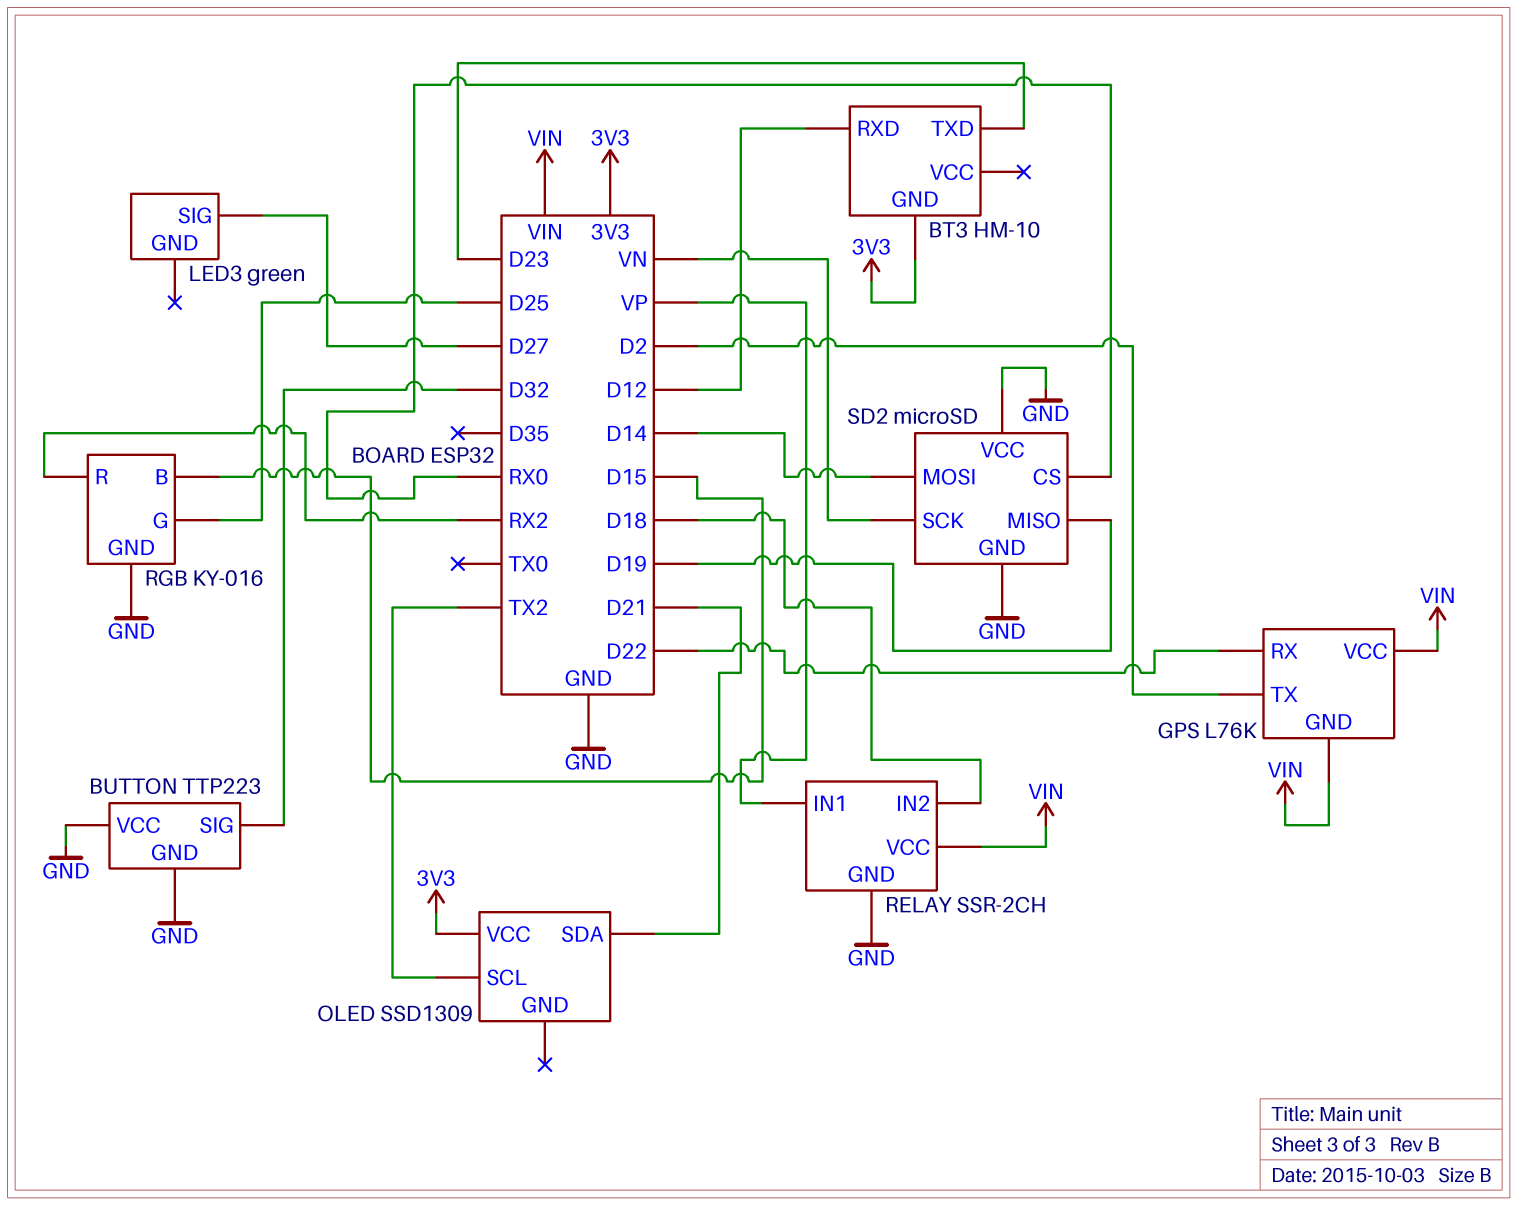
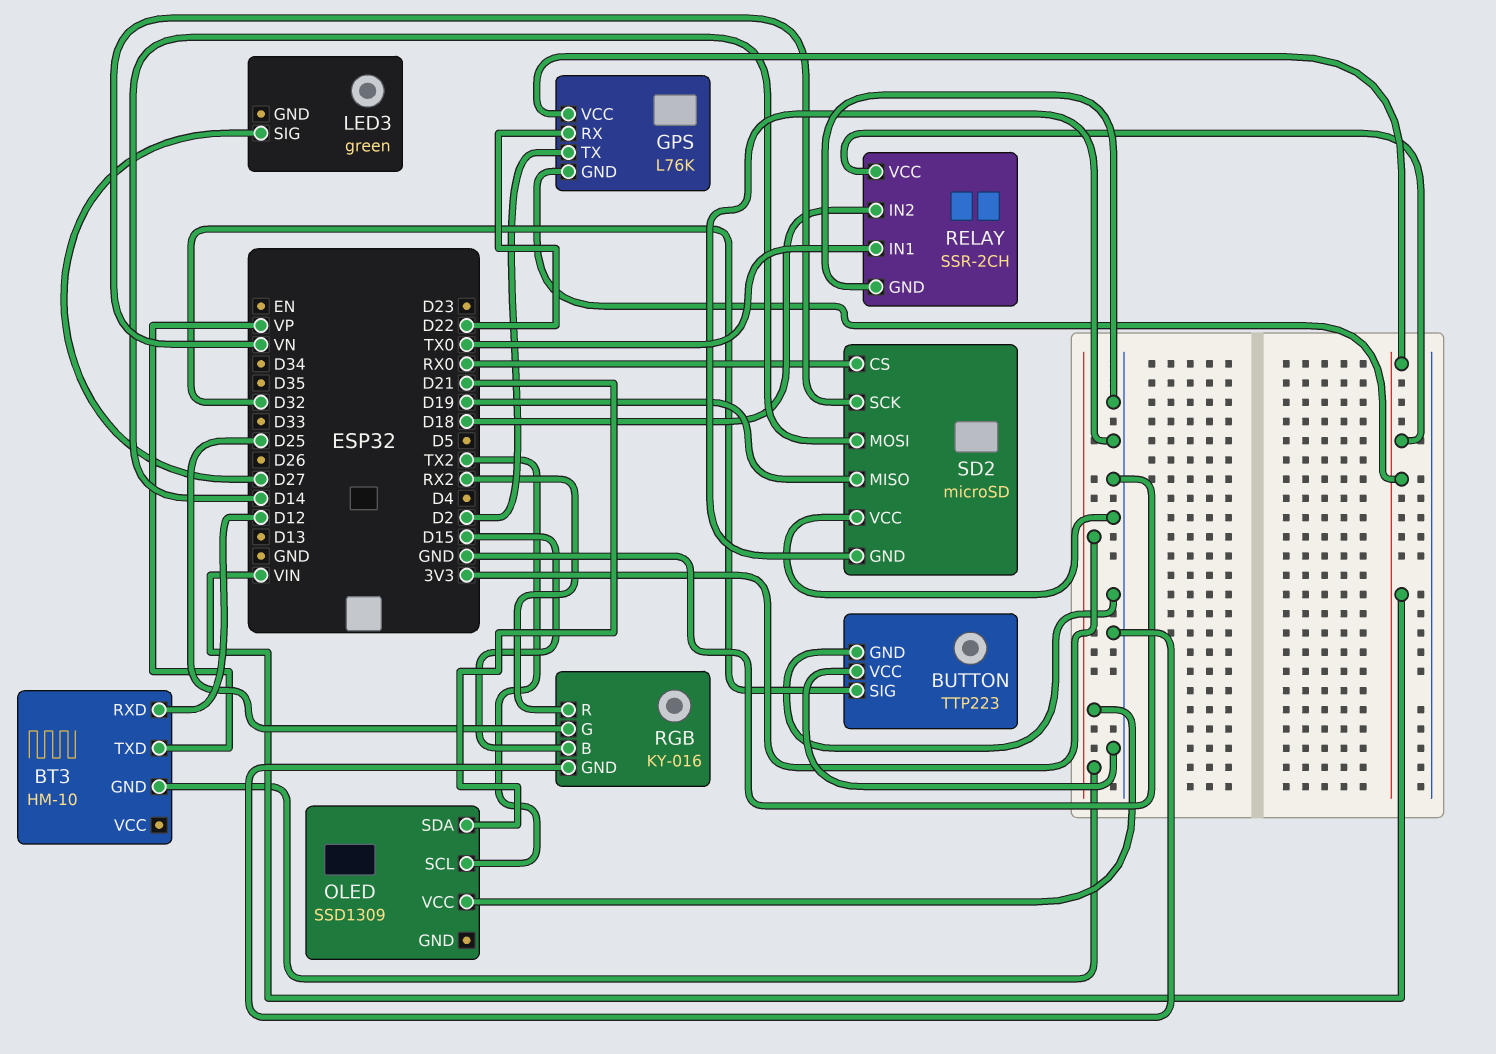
BT3 pin TXD: D23 -> VP
RELAY pin IN1: VP -> TX0

